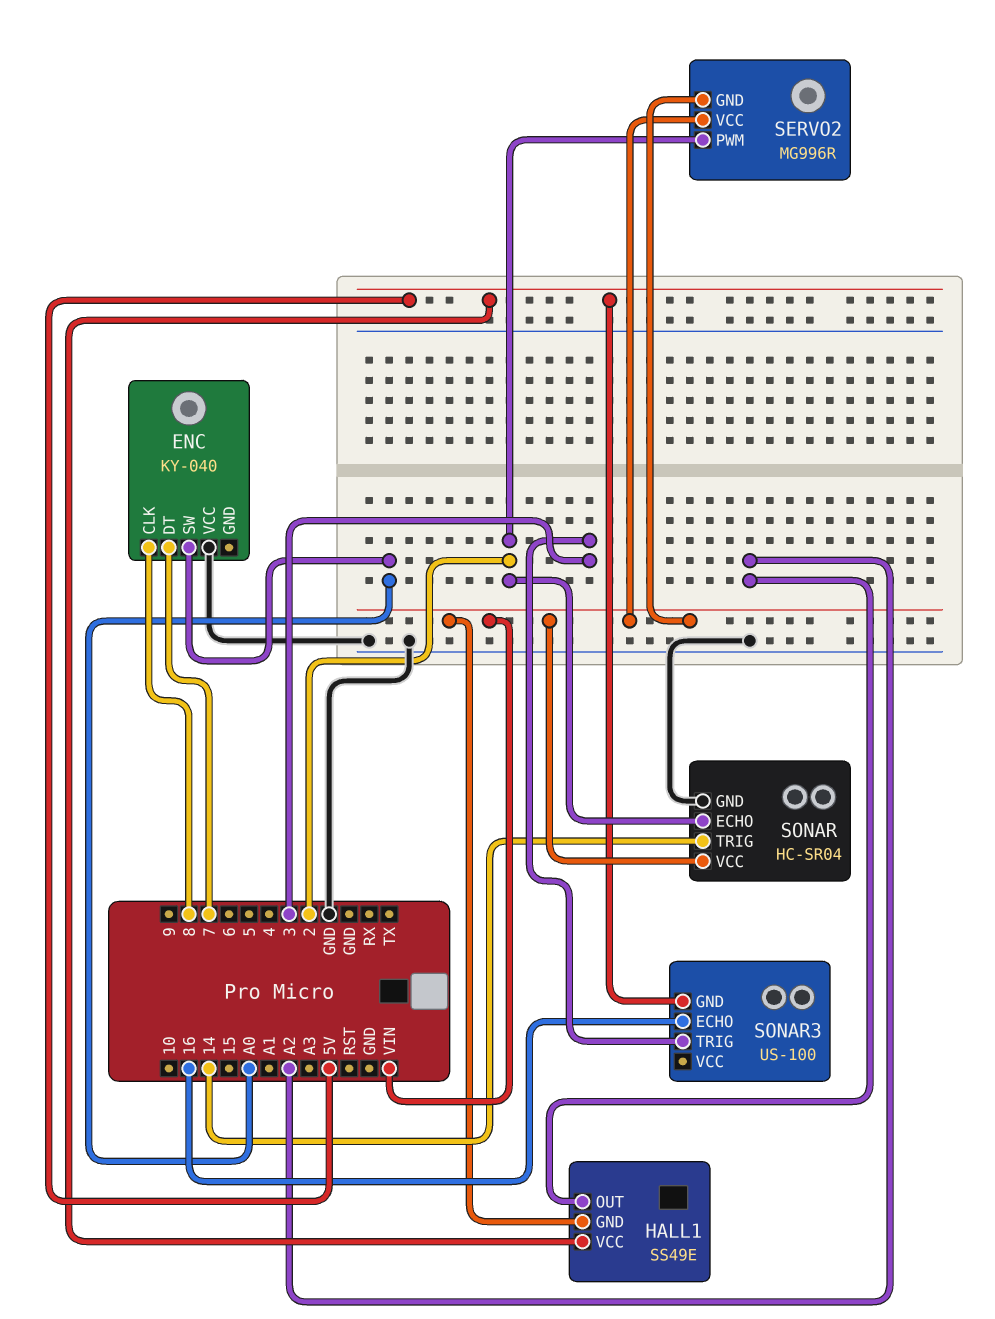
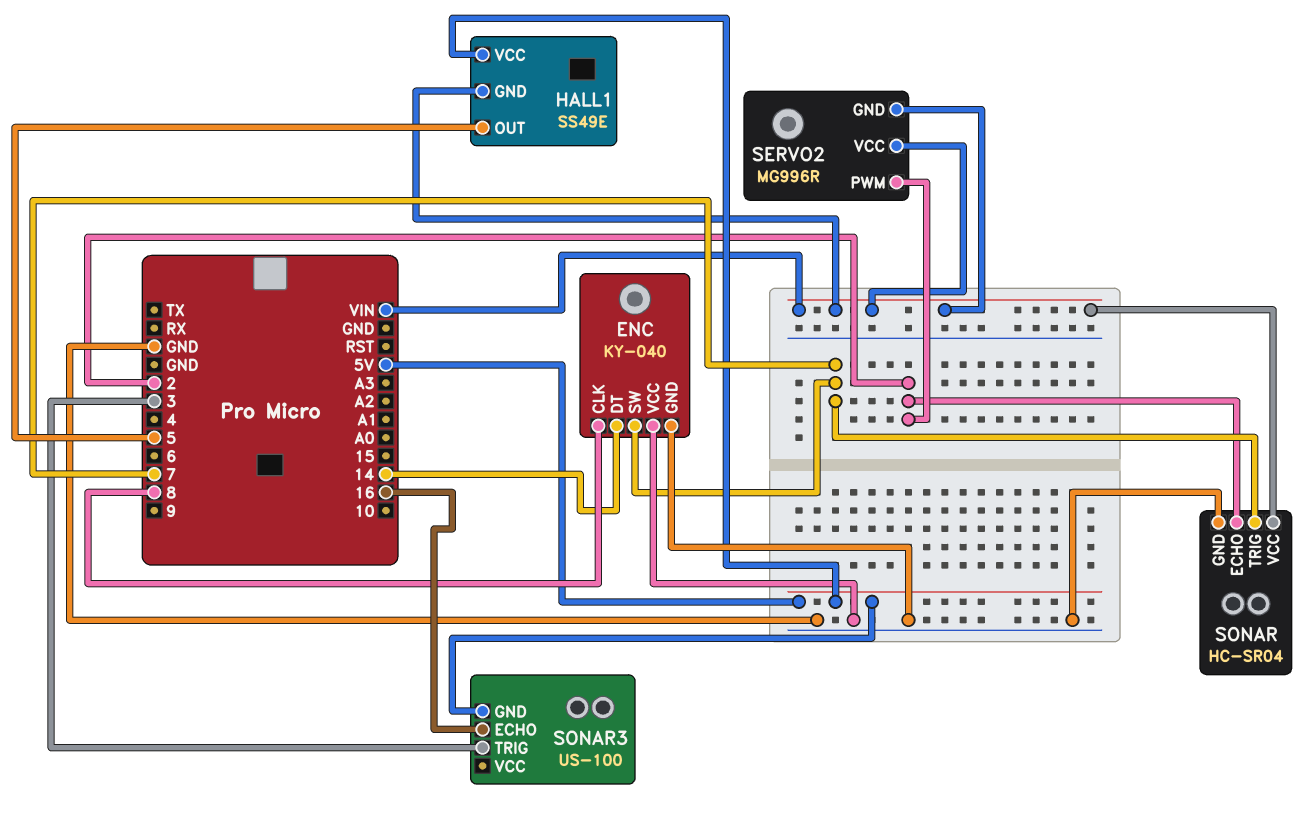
ENC pin DT: 7 -> 14
ENC pin GND: none -> GND
ENC pin SW: A0 -> 7
HALL1 pin OUT: A2 -> 5
SONAR pin TRIG: 14 -> 7

